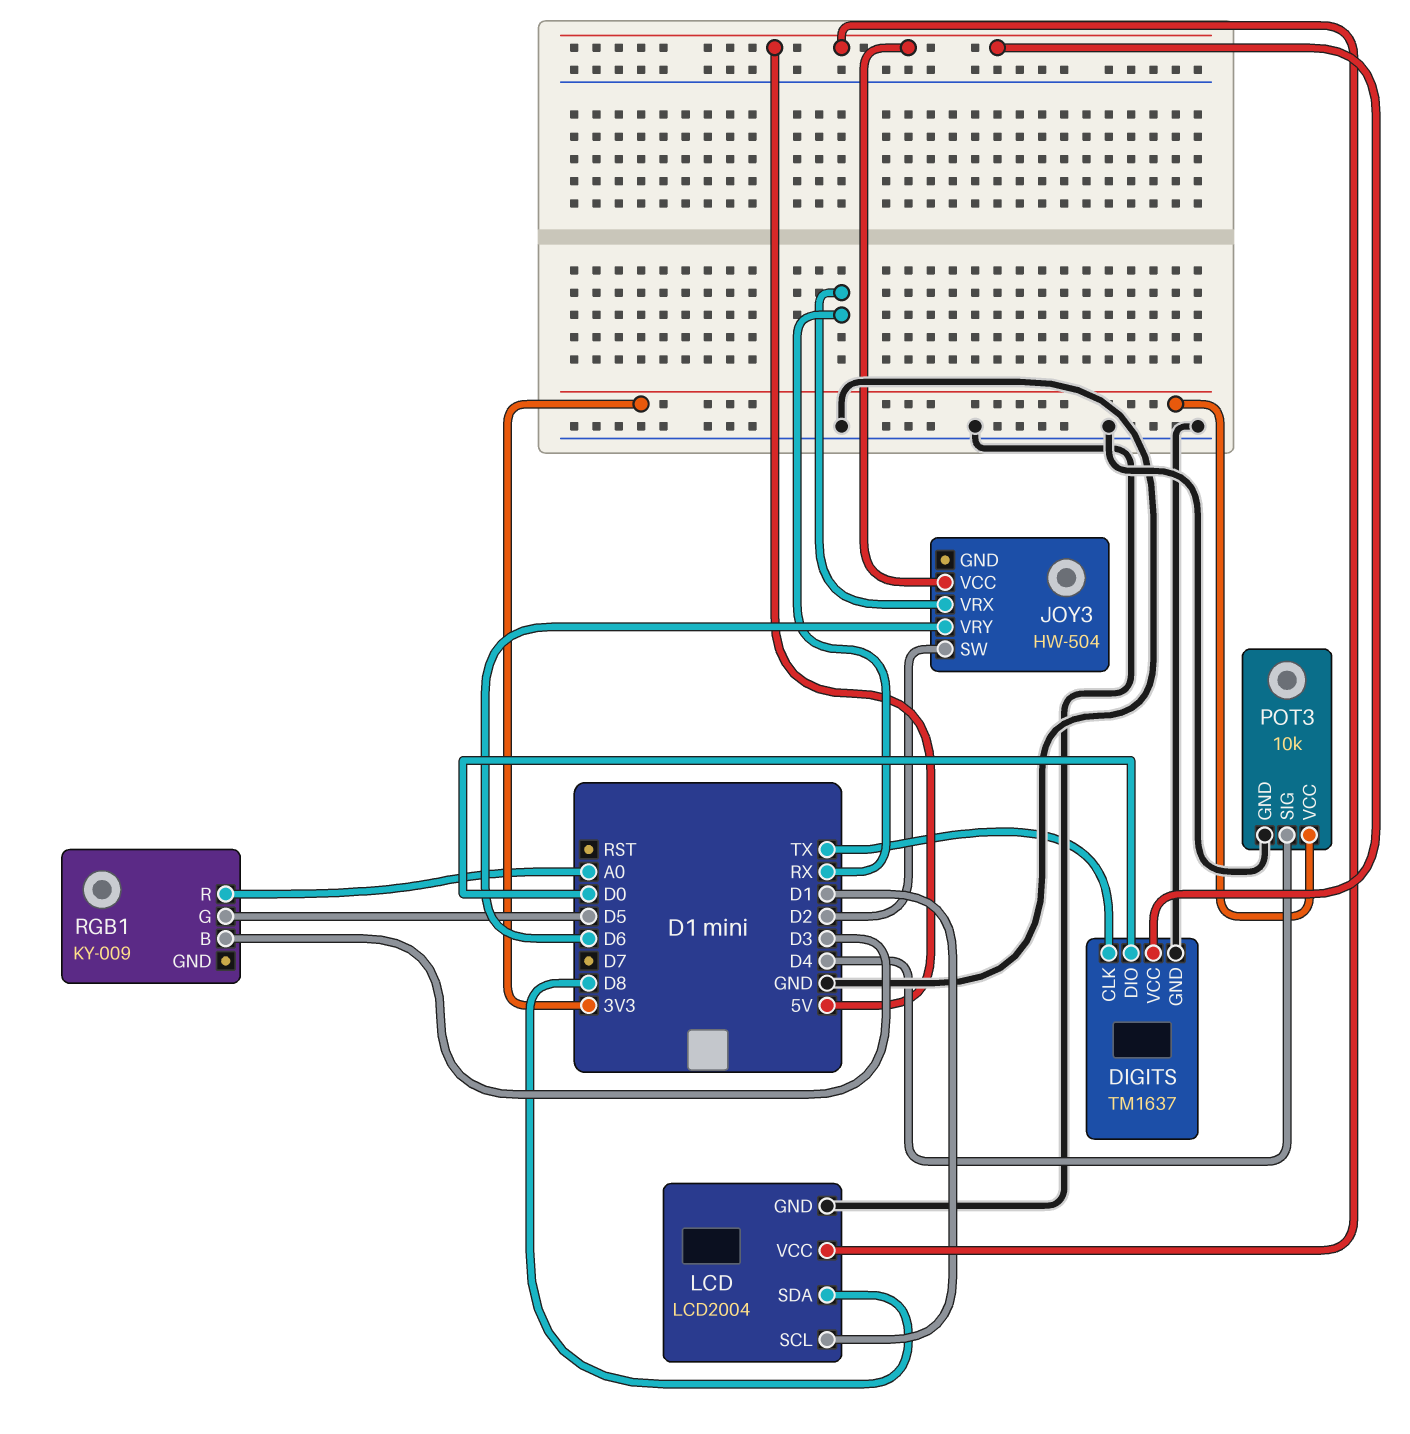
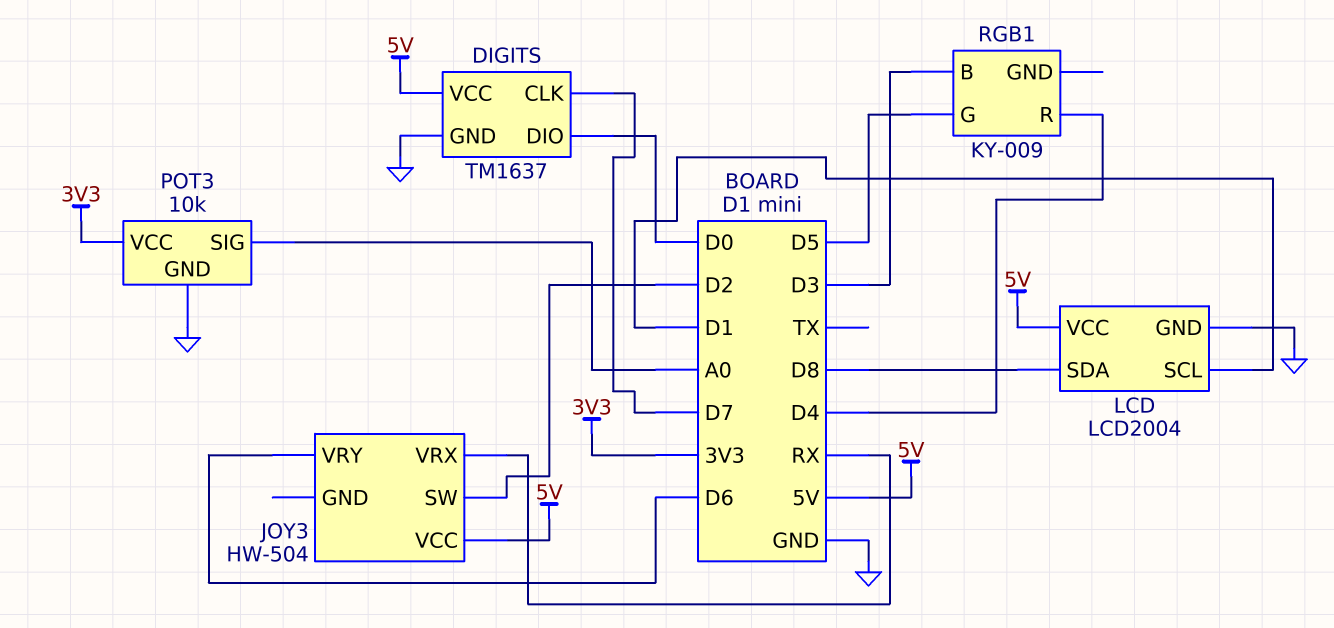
DIGITS pin CLK: TX -> D7
POT3 pin SIG: D4 -> A0
RGB1 pin R: A0 -> D4

